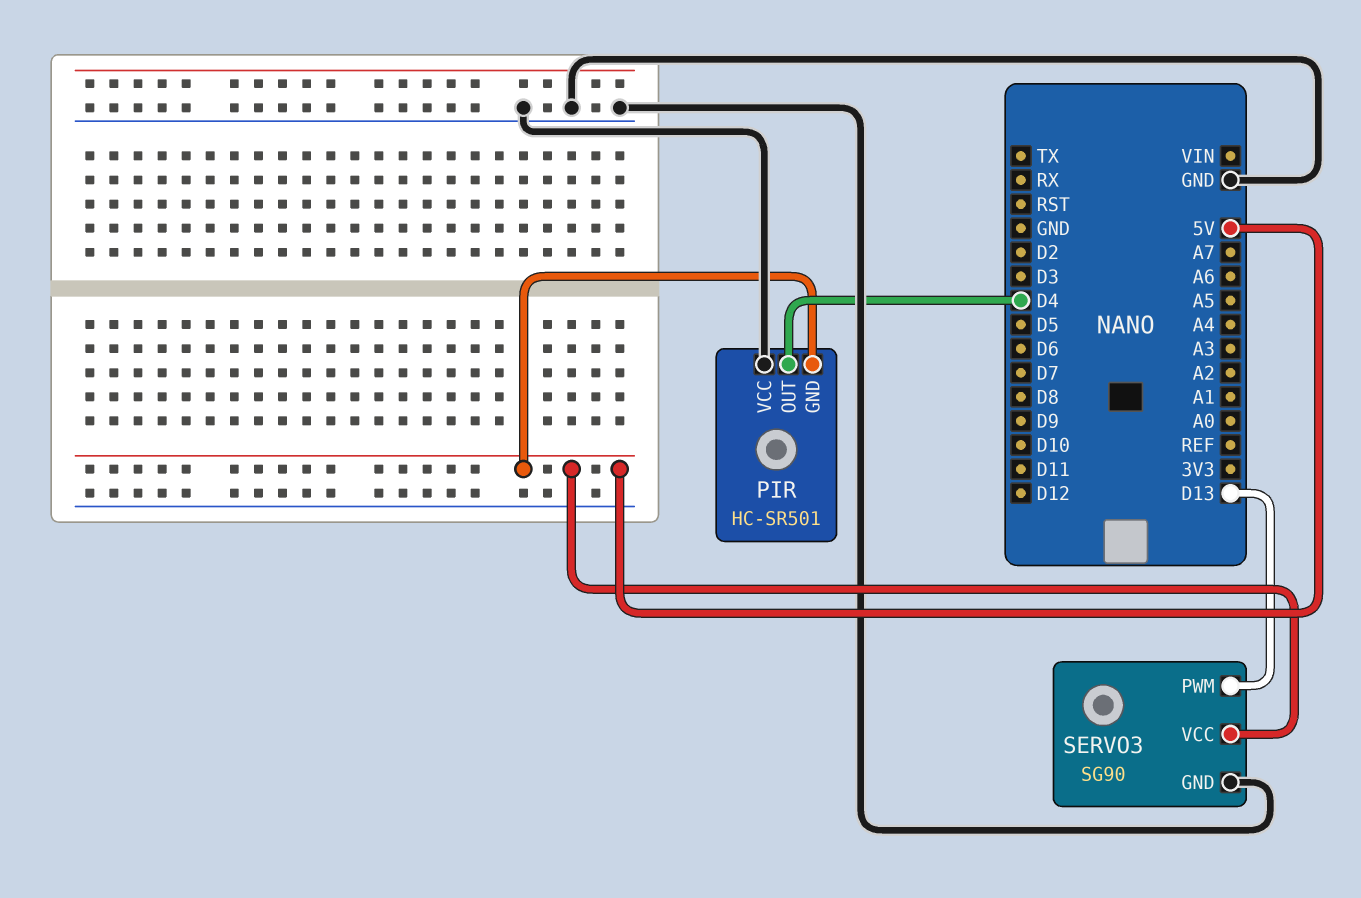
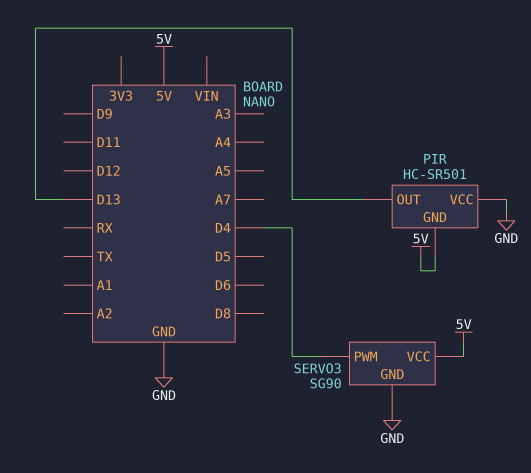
PIR pin OUT: D4 -> D13
SERVO3 pin PWM: D13 -> D4

